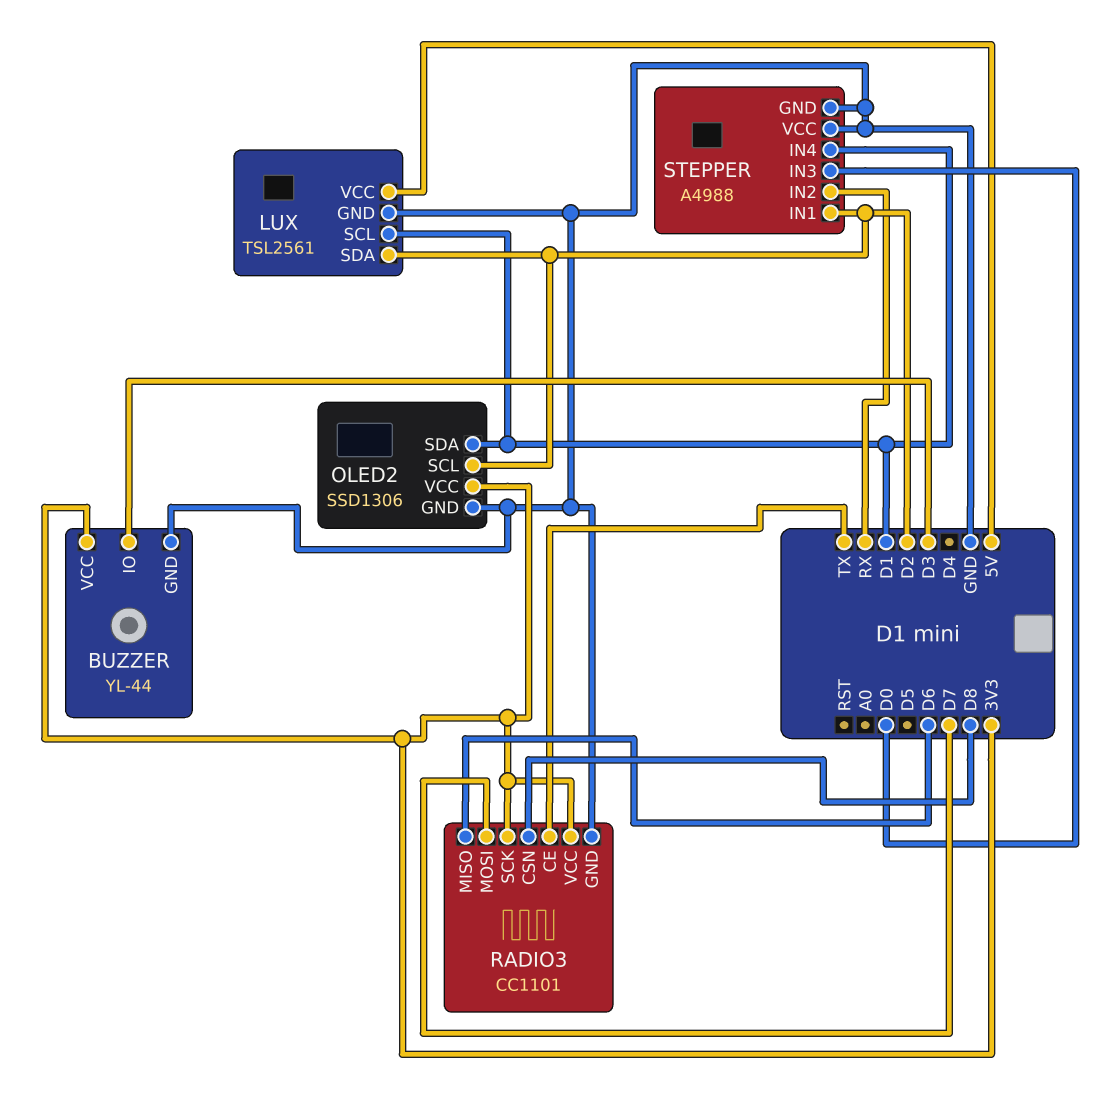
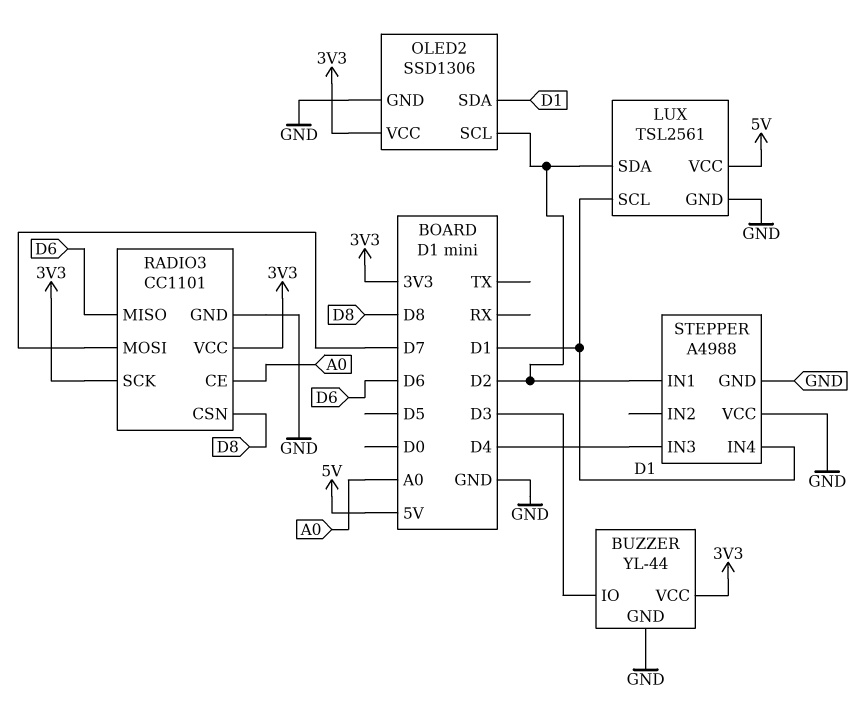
RADIO3 pin CE: TX -> A0
STEPPER pin IN2: RX -> none
STEPPER pin IN3: D0 -> D4

